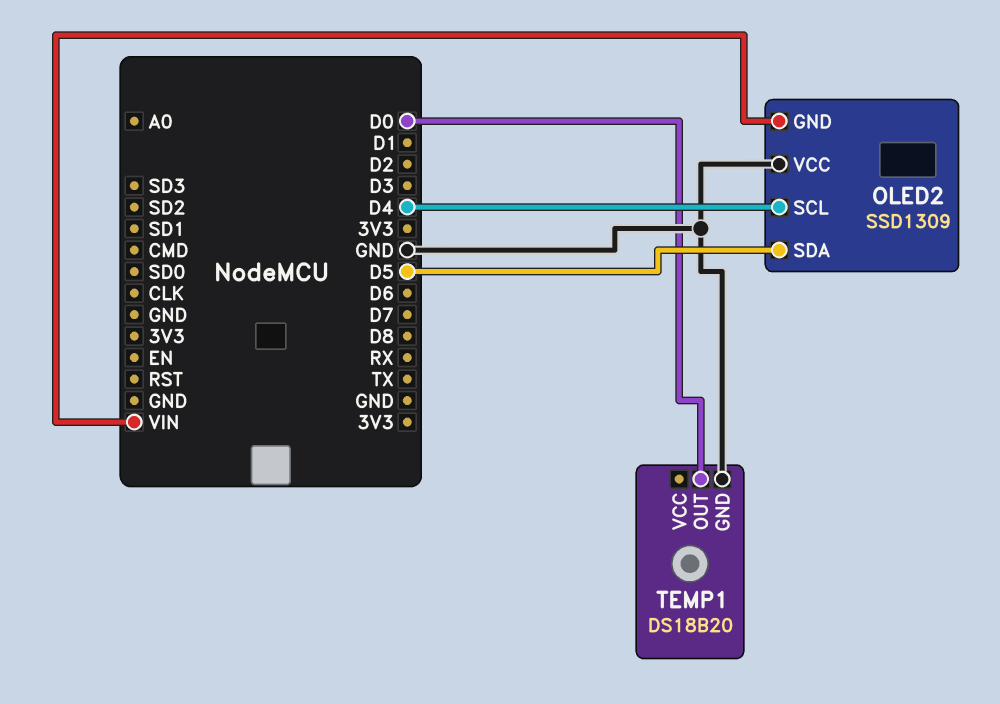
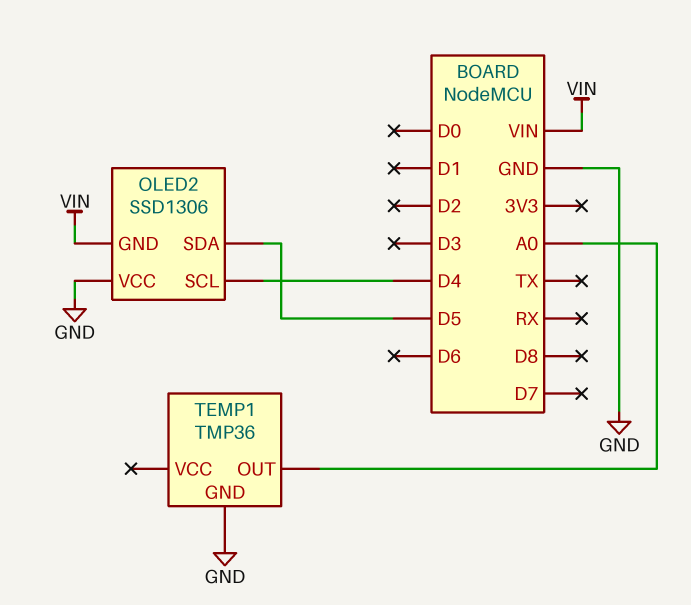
OLED2: SSD1309 -> SSD1306
TEMP1: DS18B20 -> TMP36
TEMP1 pin OUT: D0 -> A0

